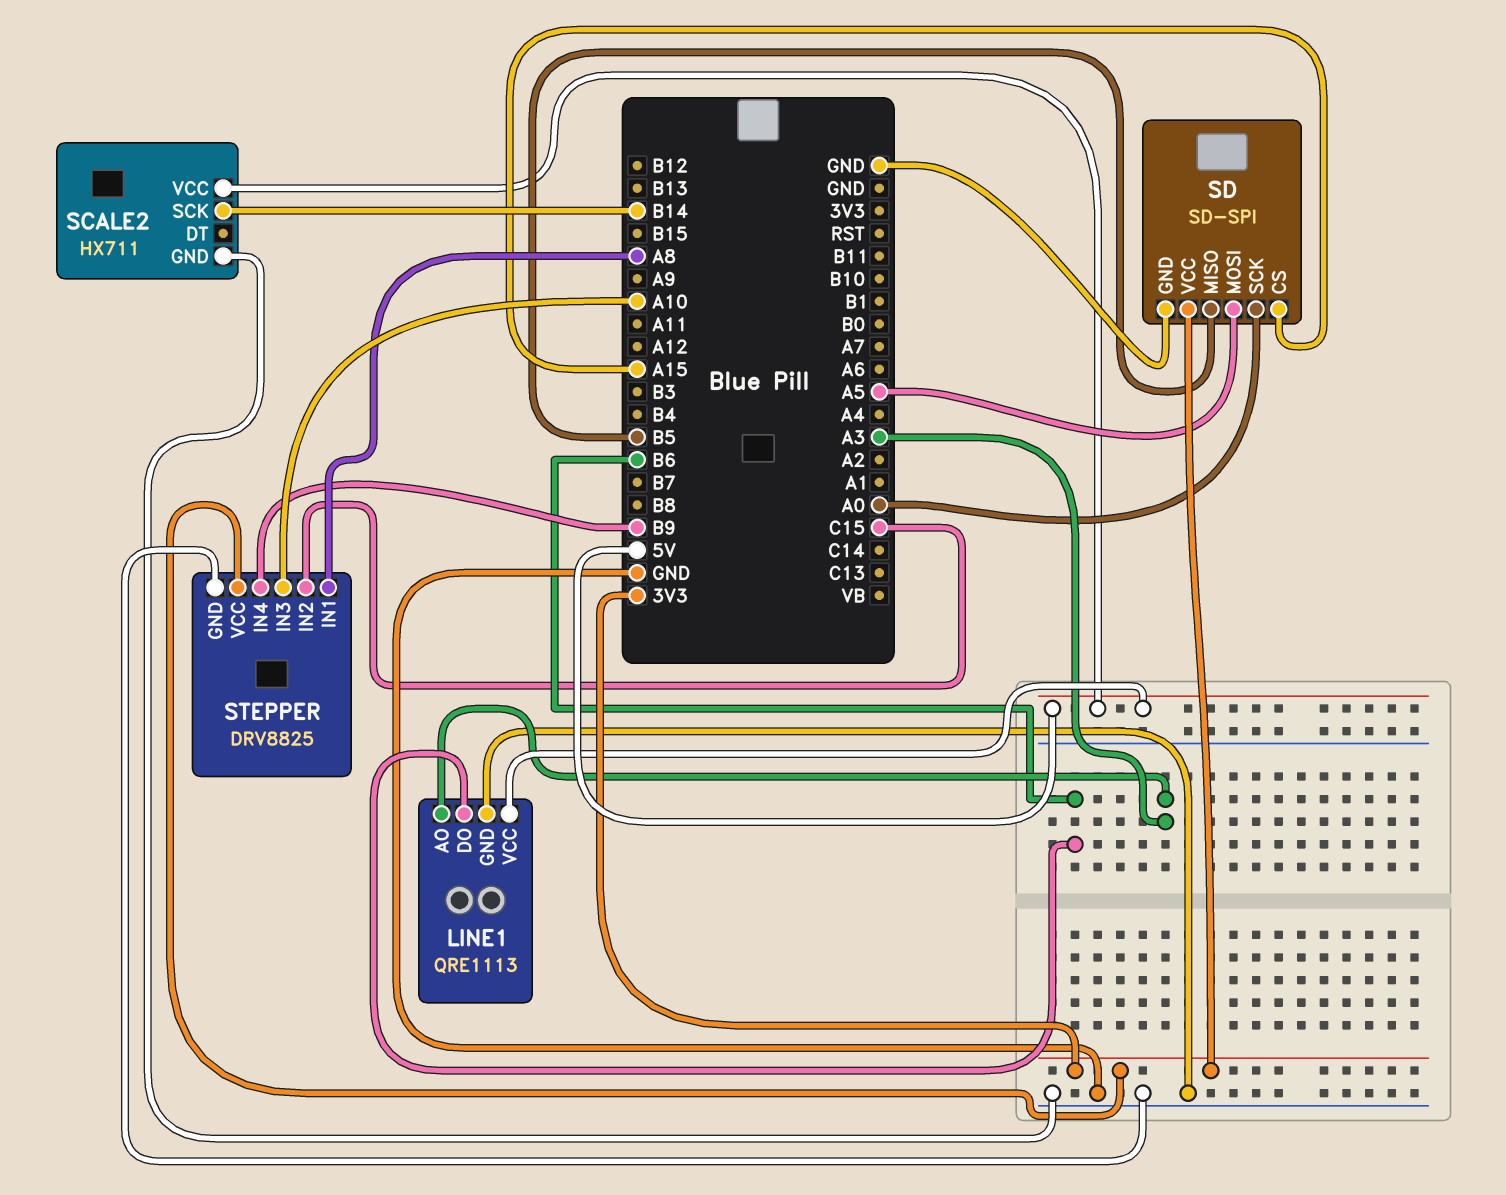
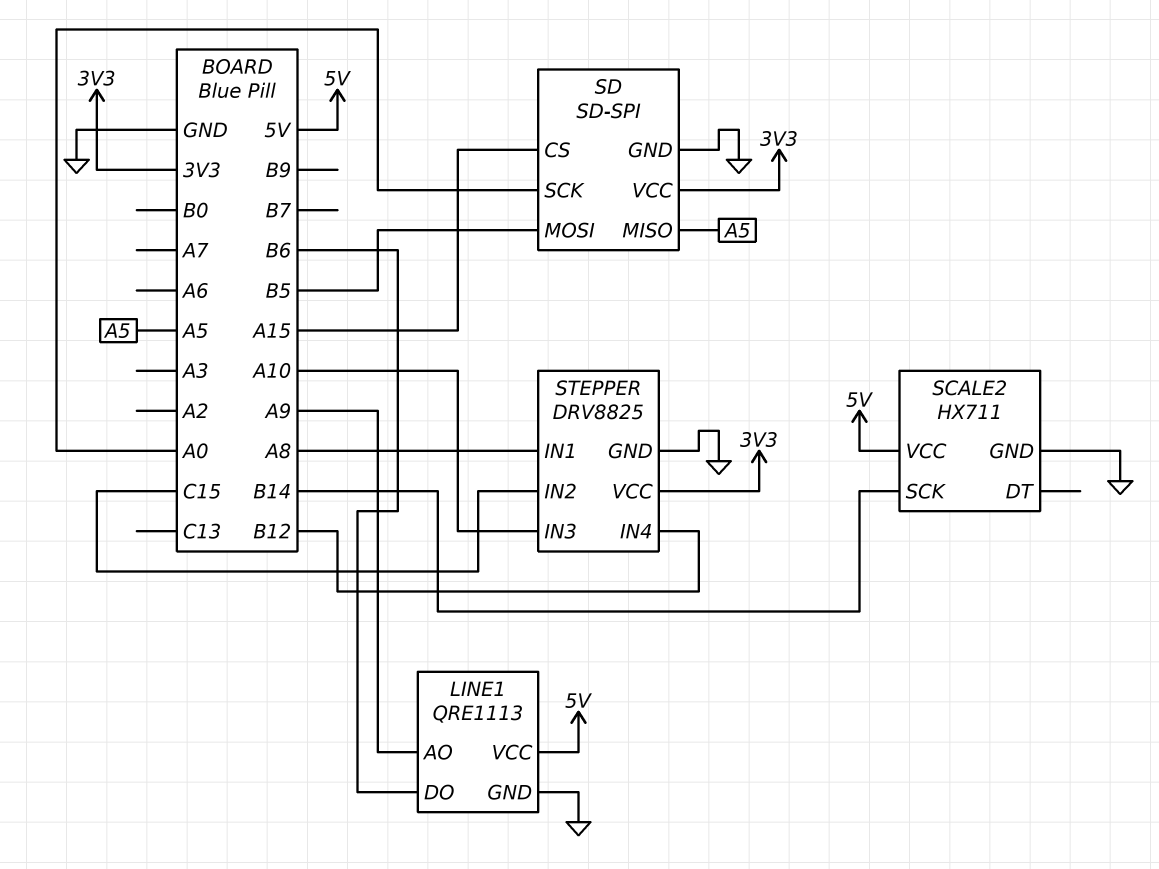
LINE1 pin AO: A3 -> A9
SD pin MISO: B5 -> A5
SD pin MOSI: A5 -> B5
STEPPER pin IN4: B9 -> B12

